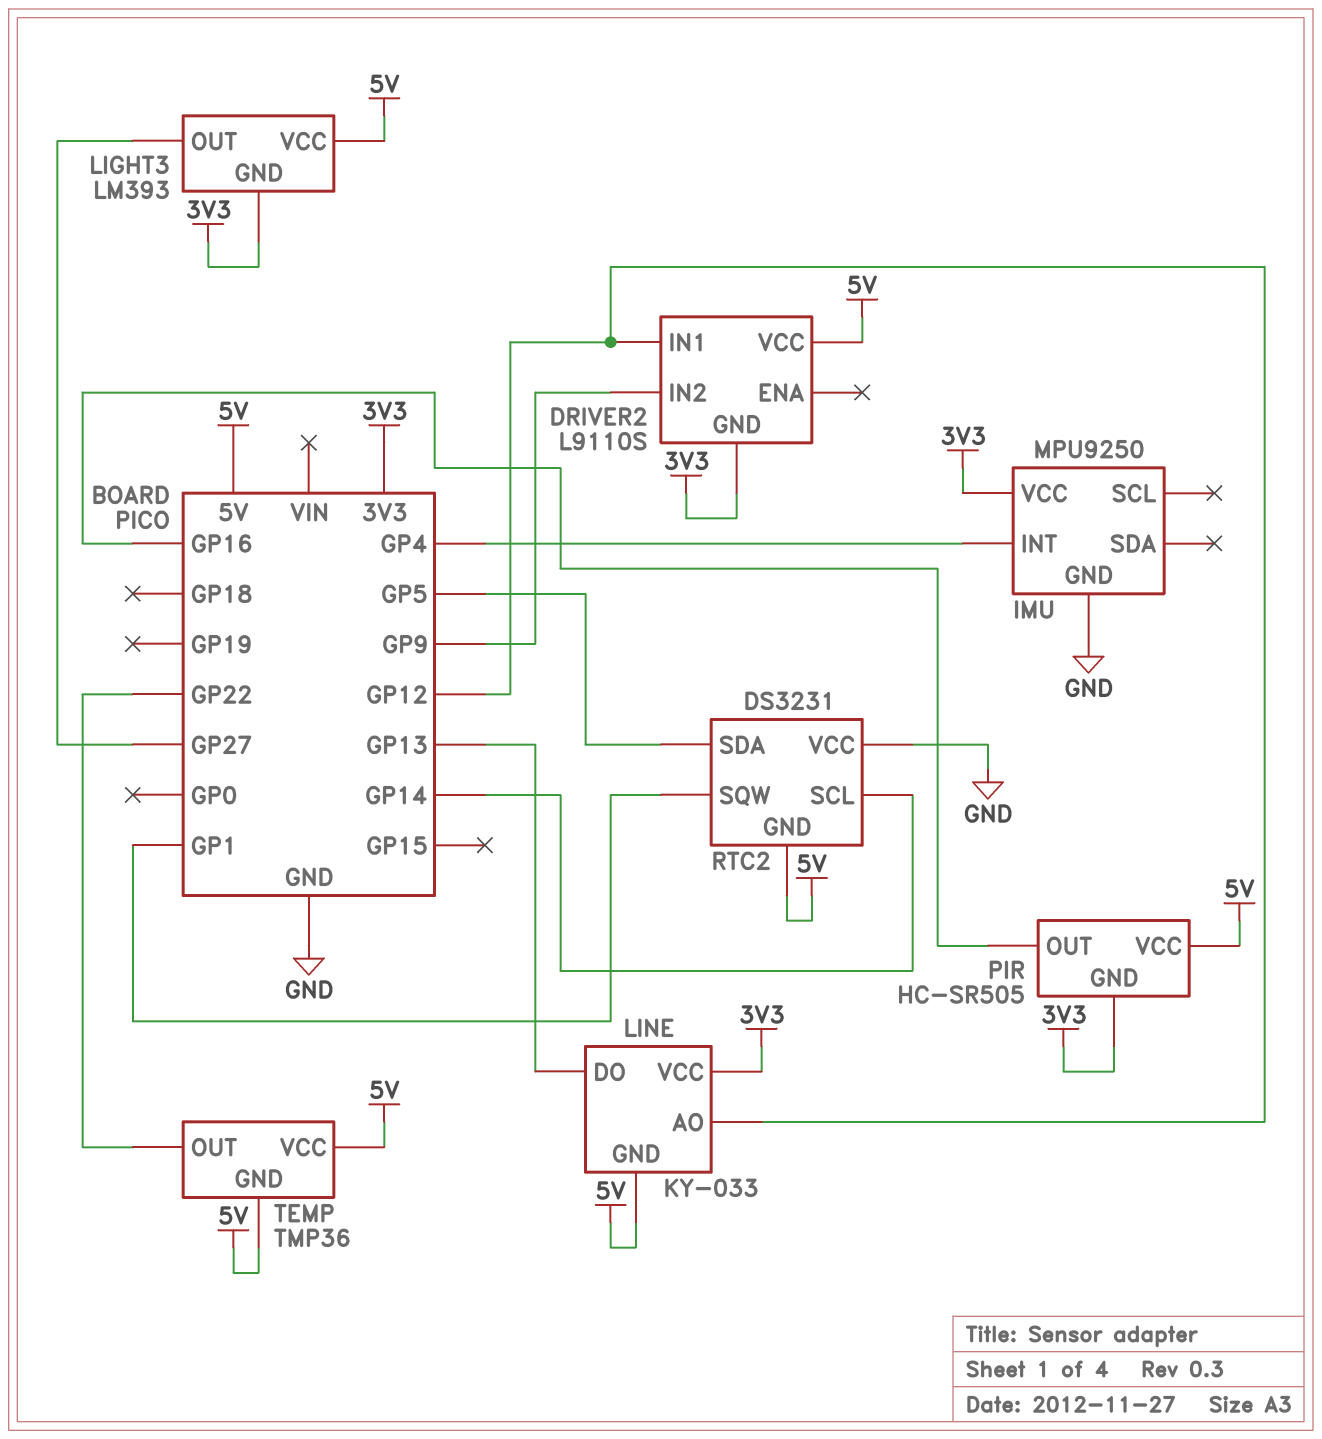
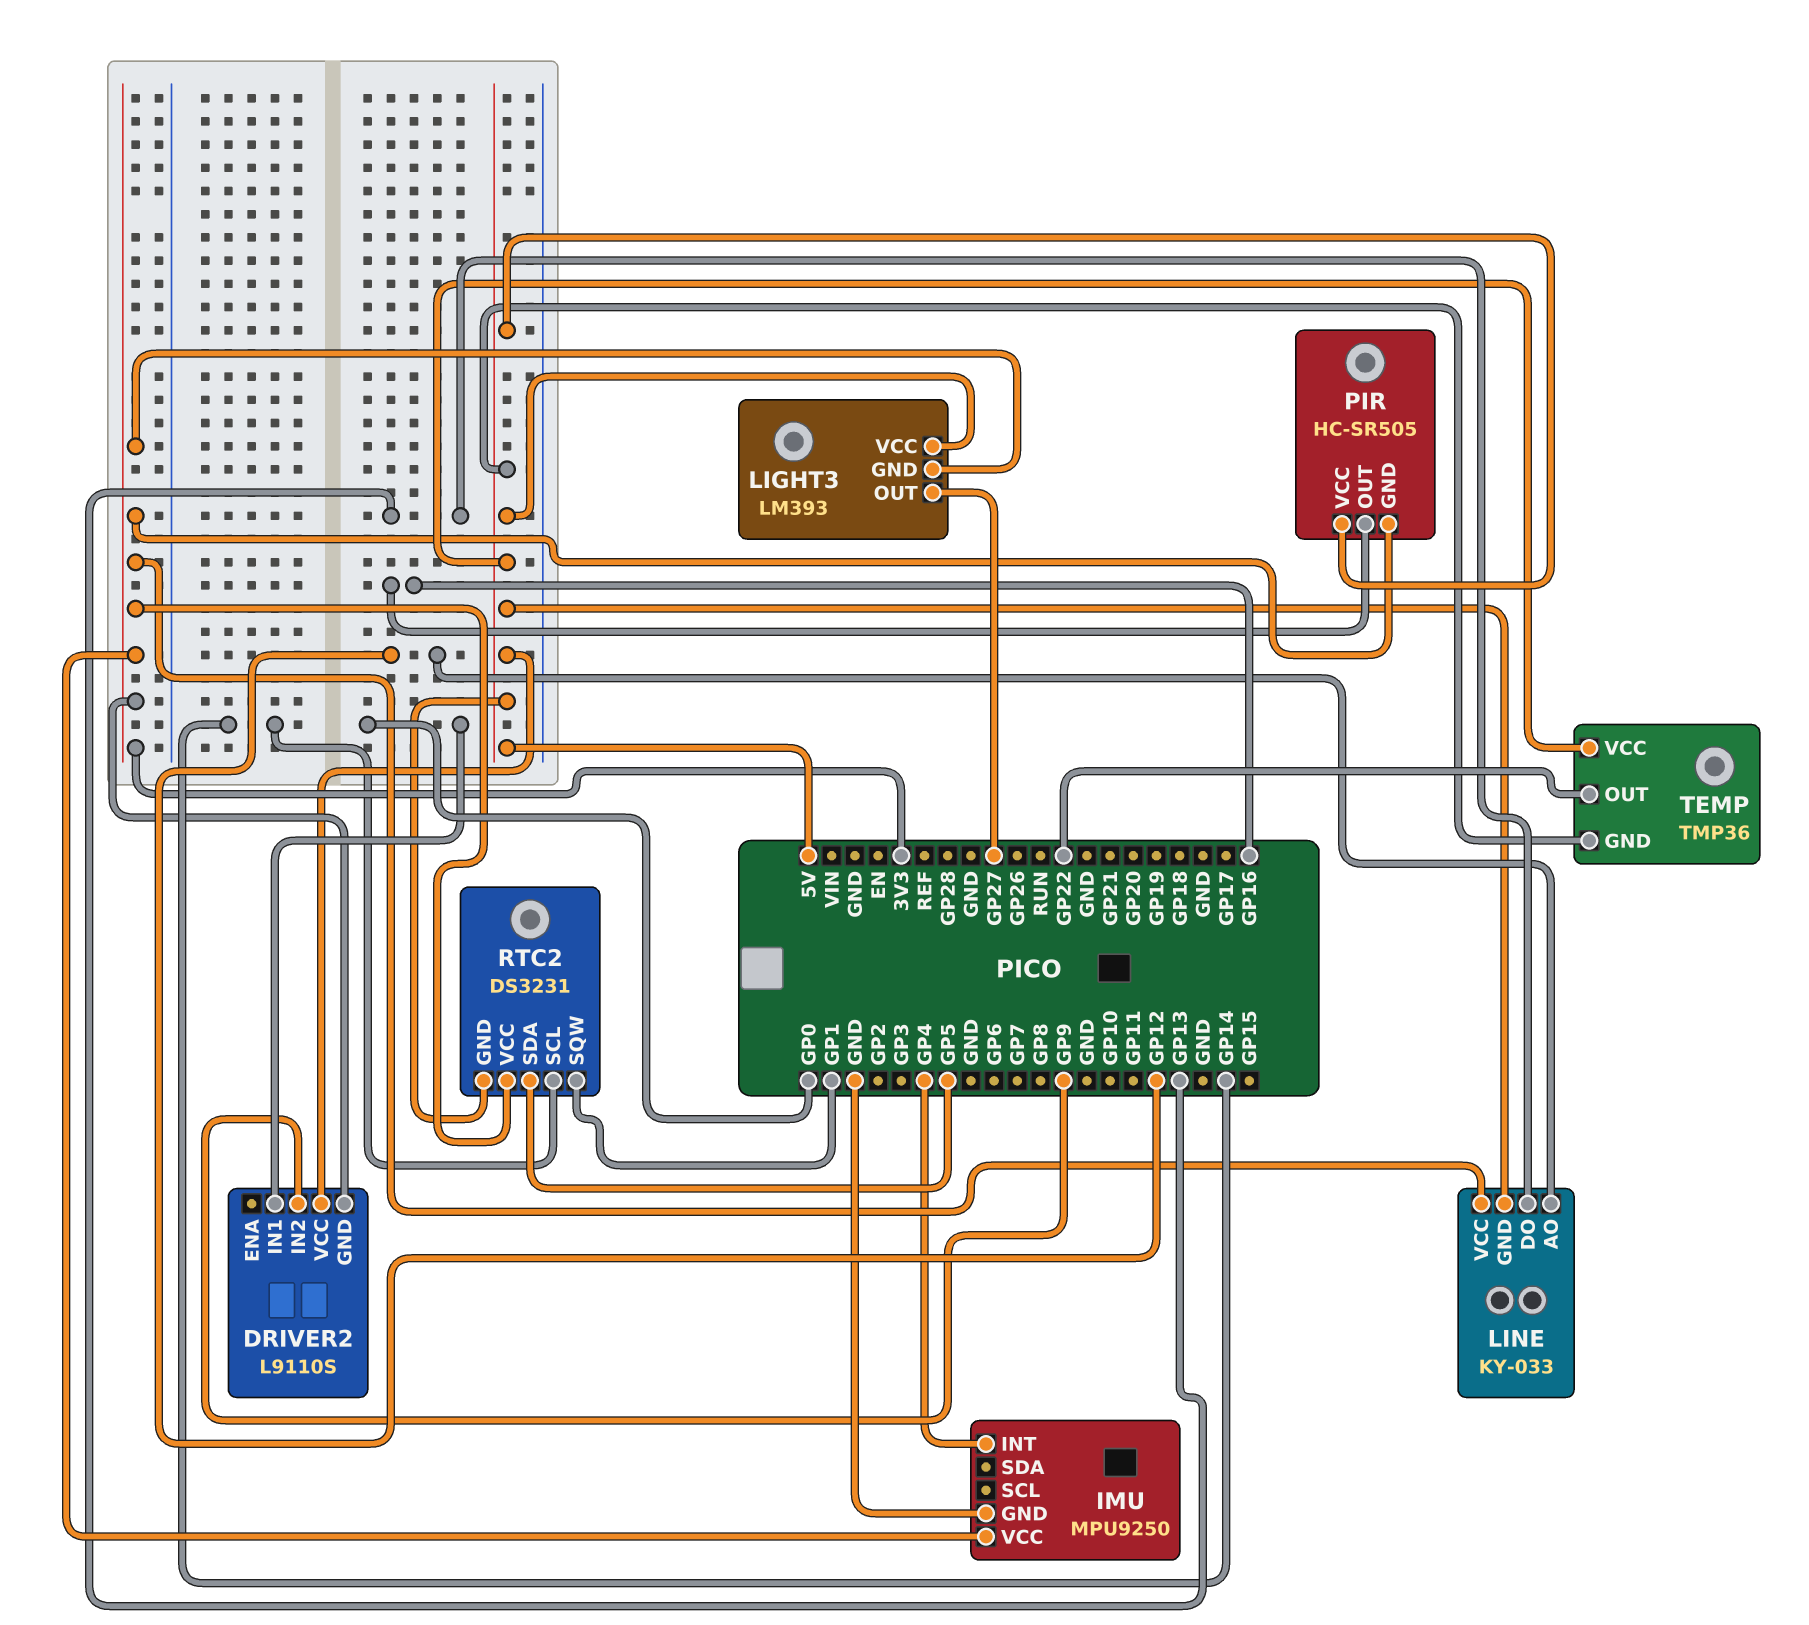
DRIVER2 pin IN1: GP12 -> GP0
RTC2 pin VCC: GND -> 3V3

